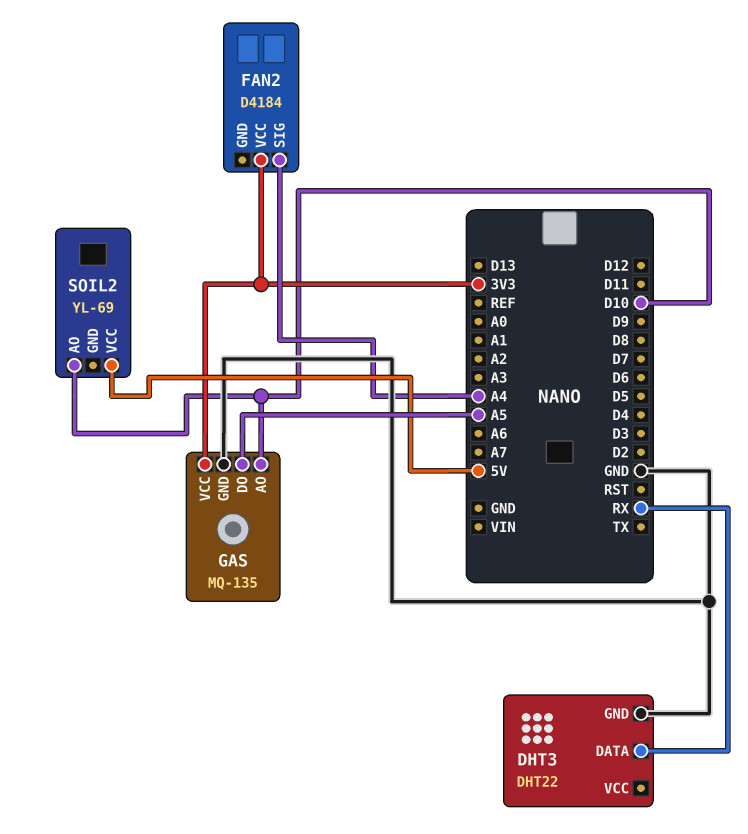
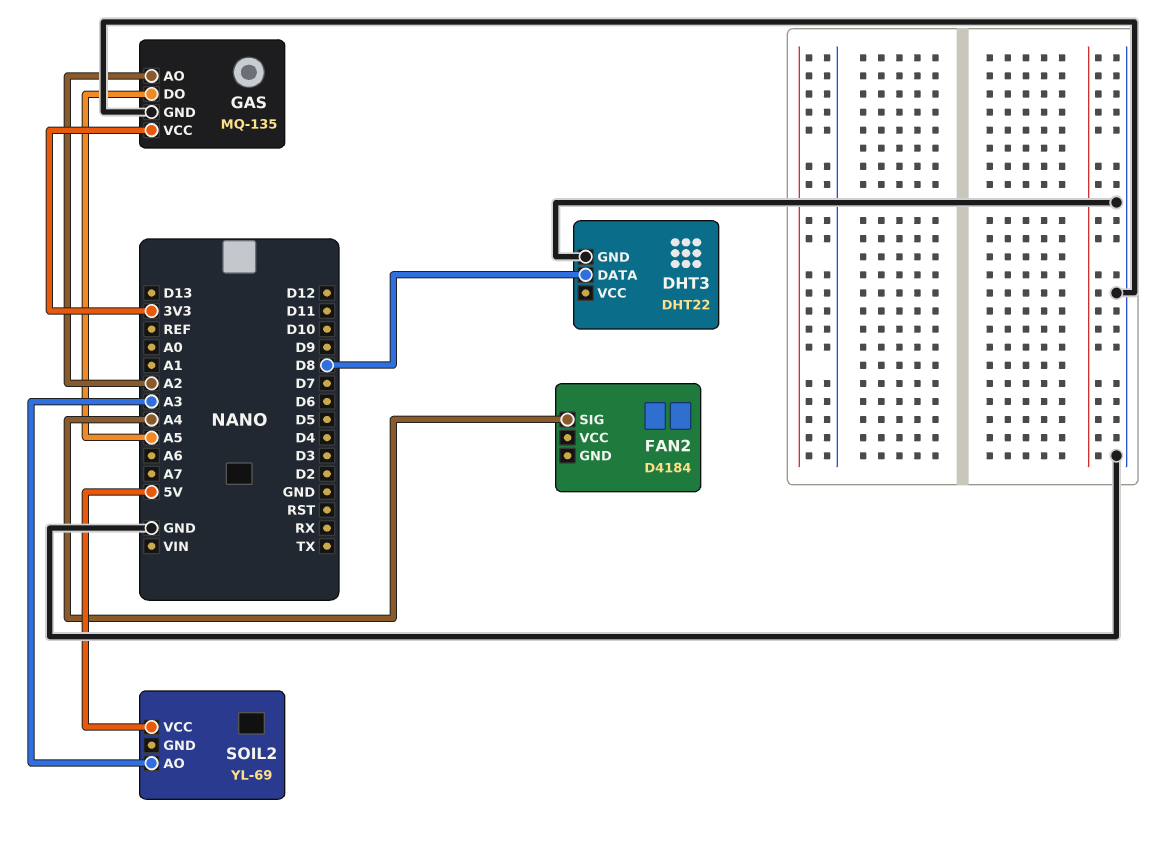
DHT3 pin DATA: RX -> D8
FAN2 pin VCC: 3V3 -> none
GAS pin AO: D10 -> A2
SOIL2 pin AO: D10 -> A3

